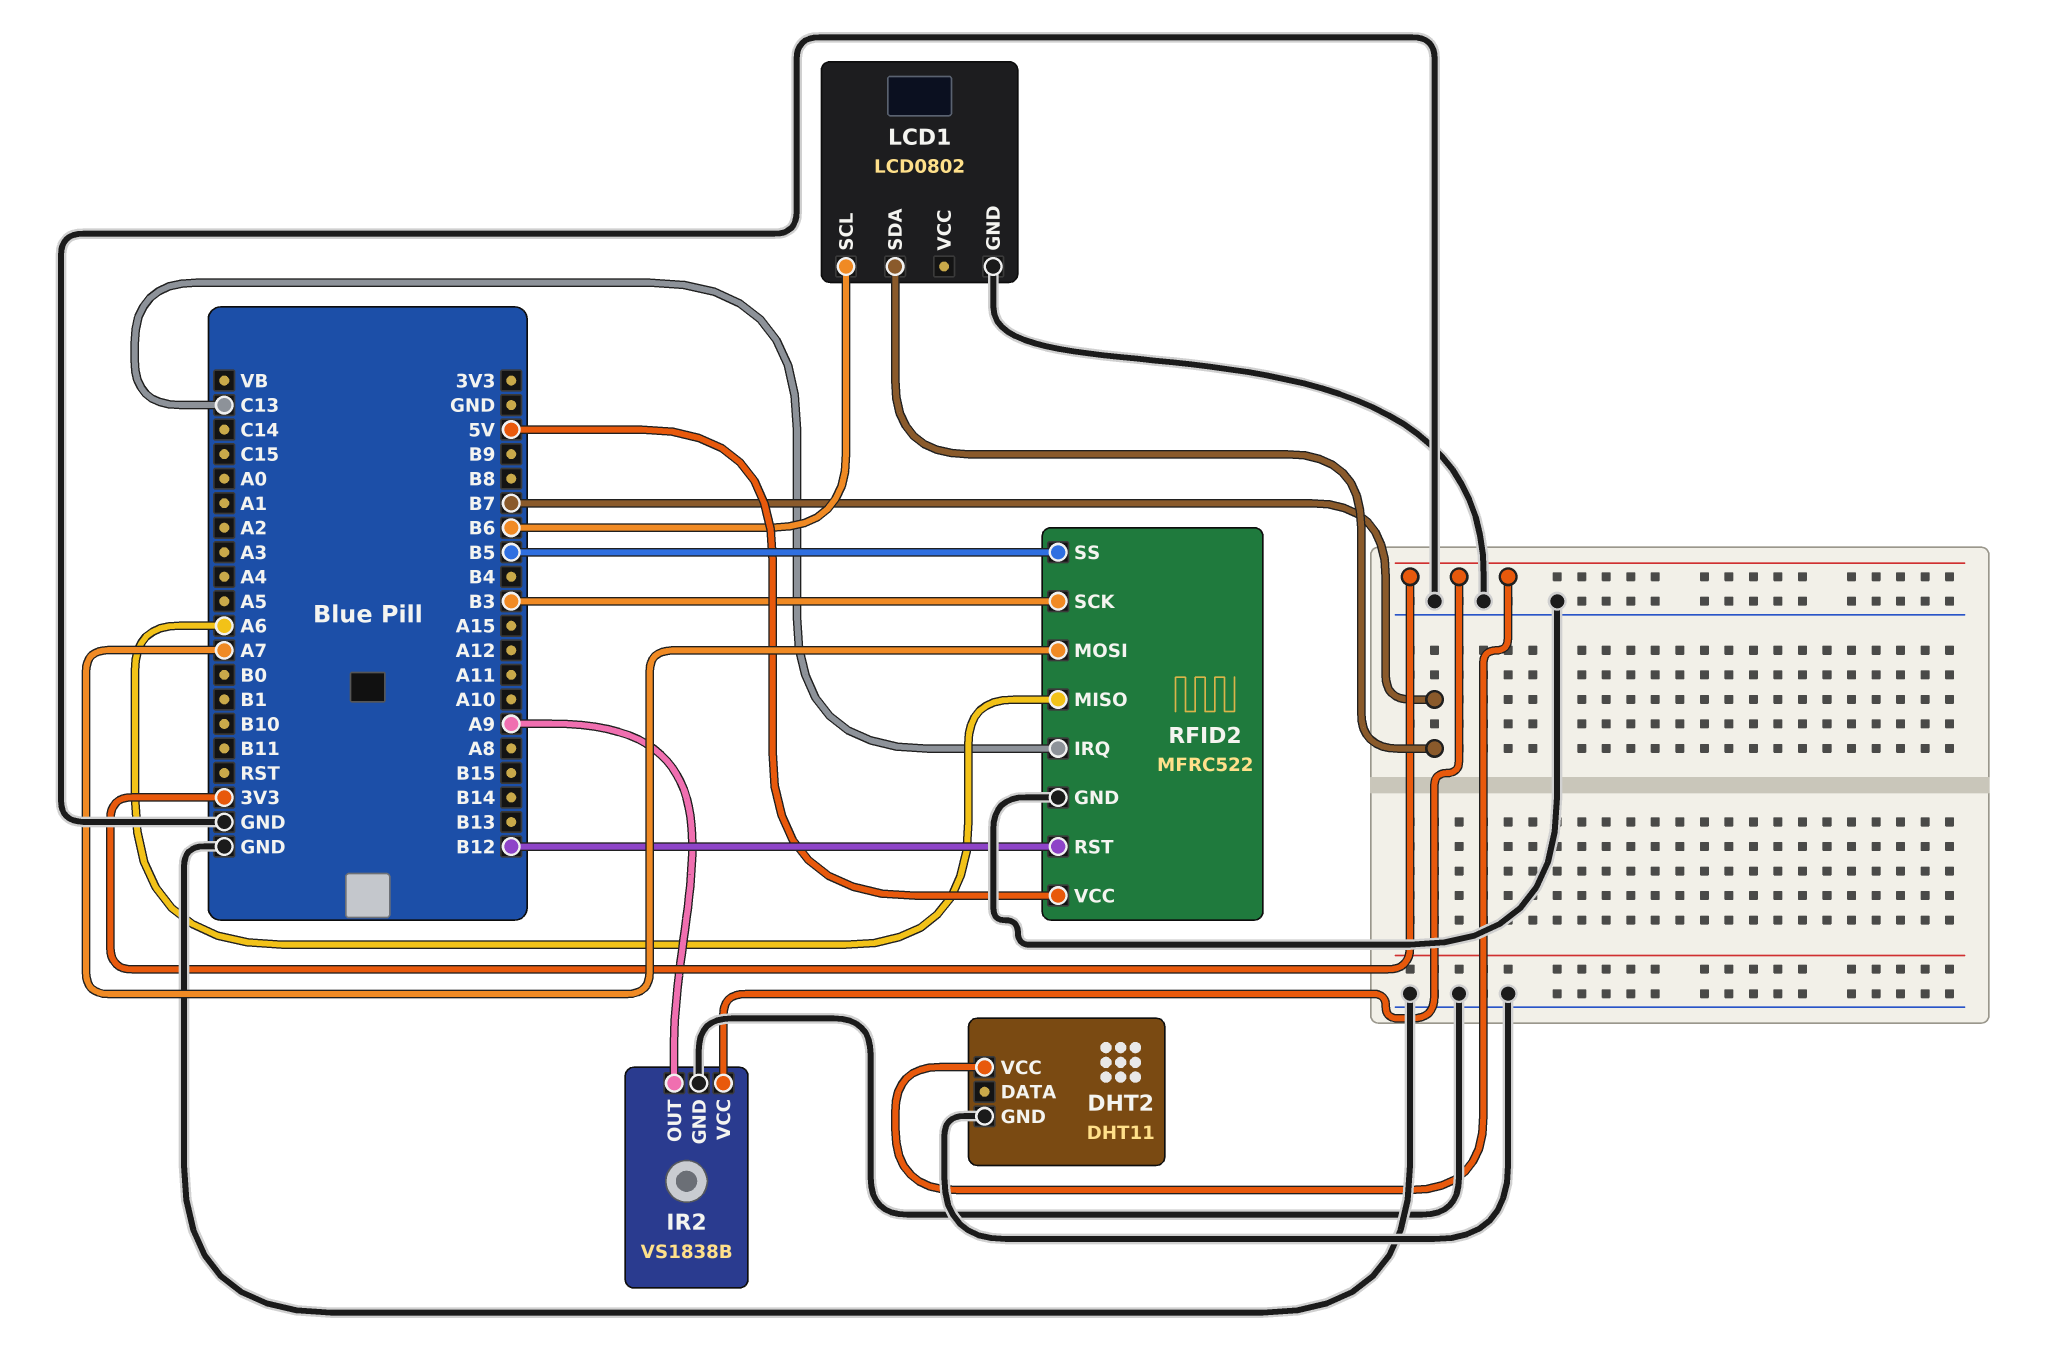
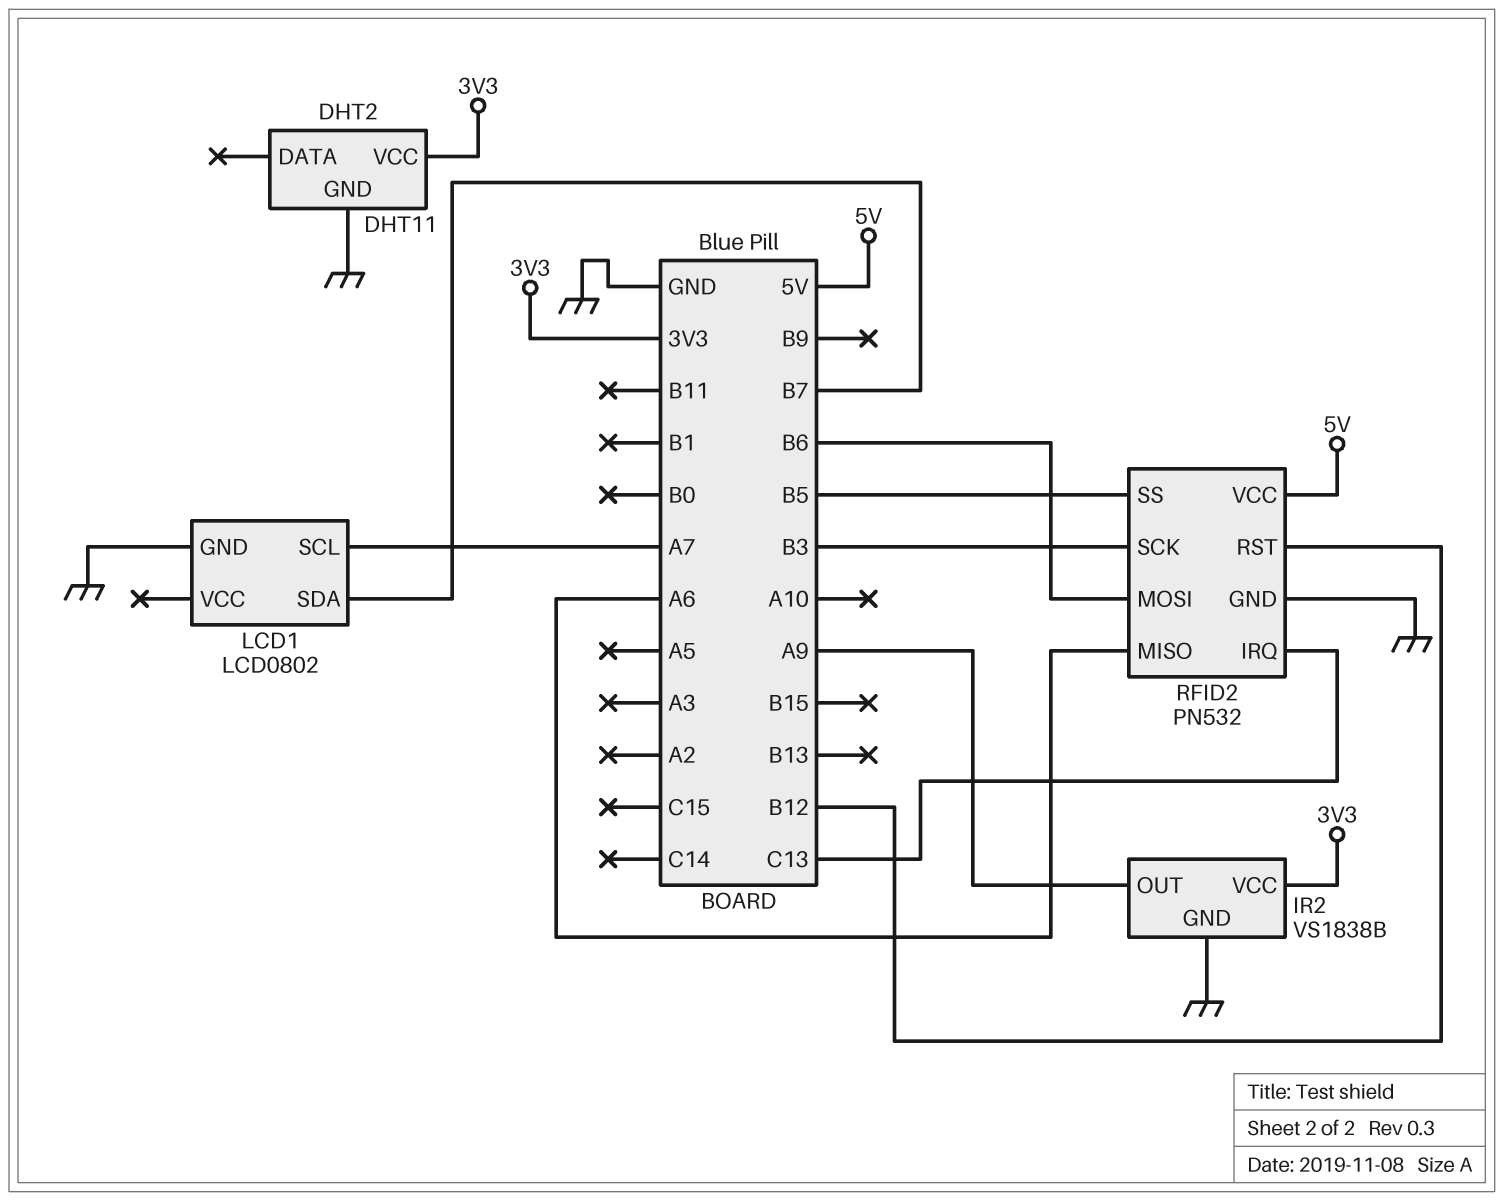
LCD1 pin SCL: B6 -> A7
RFID2: MFRC522 -> PN532
RFID2 pin MOSI: A7 -> B6

